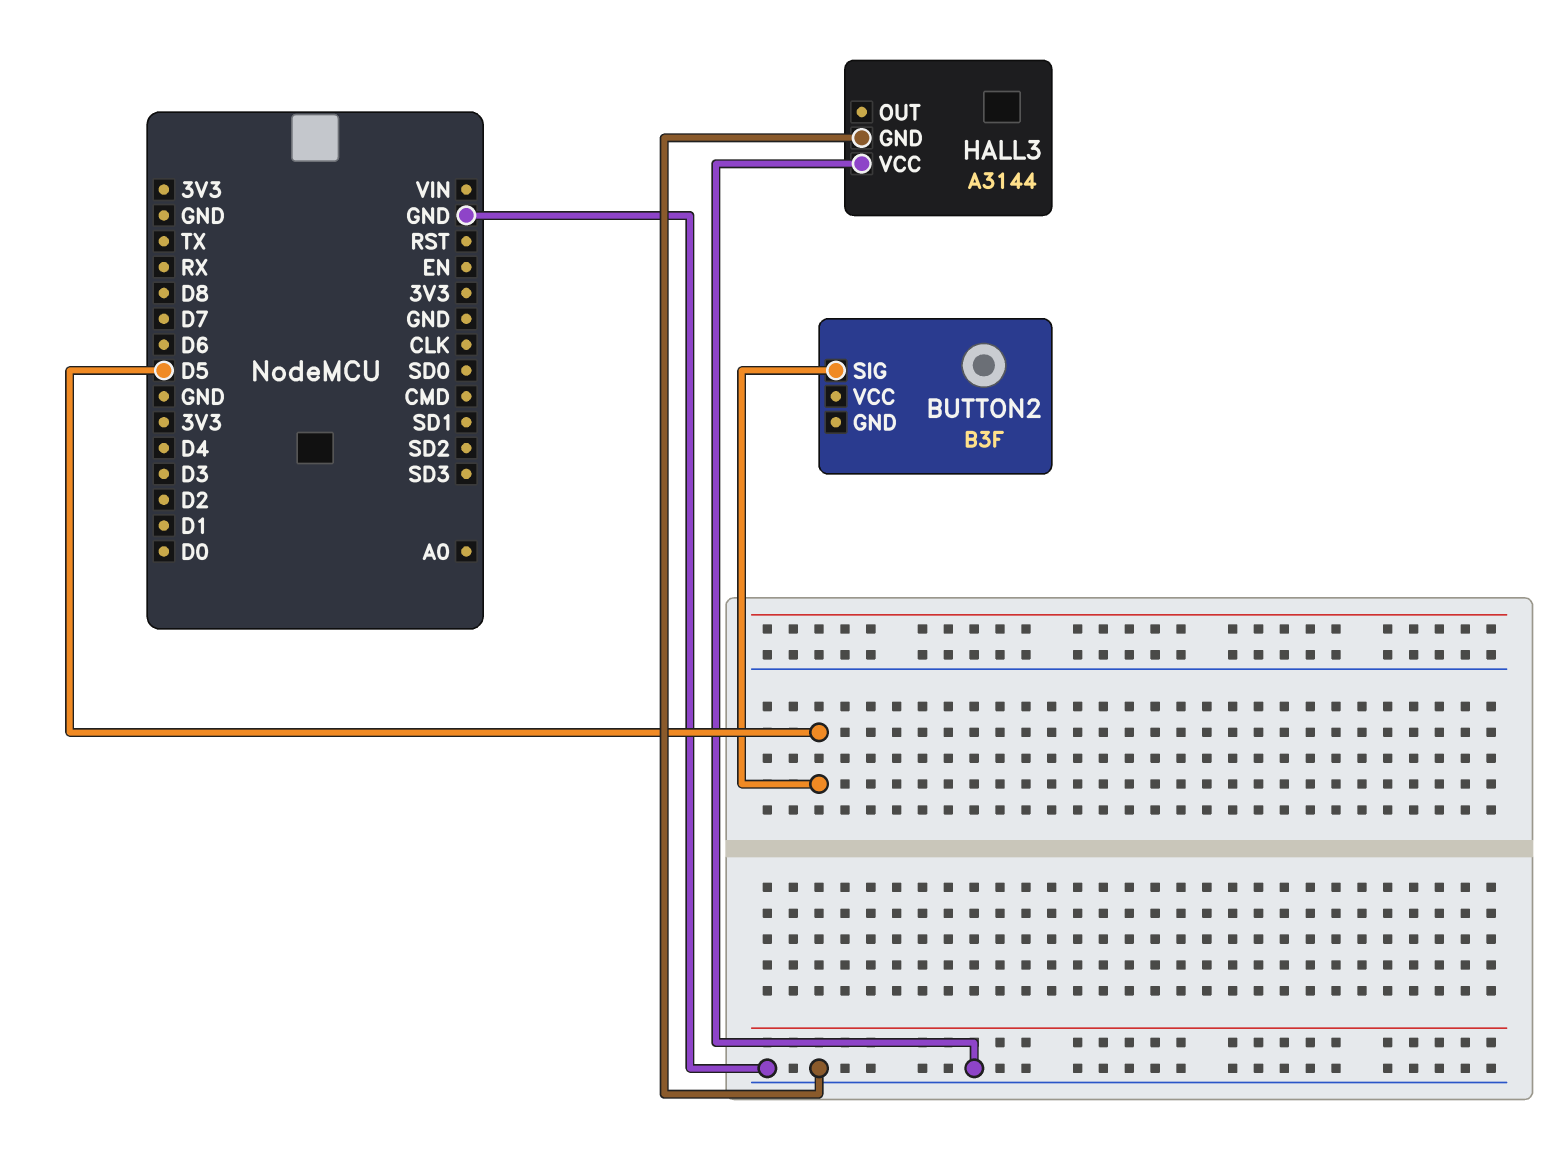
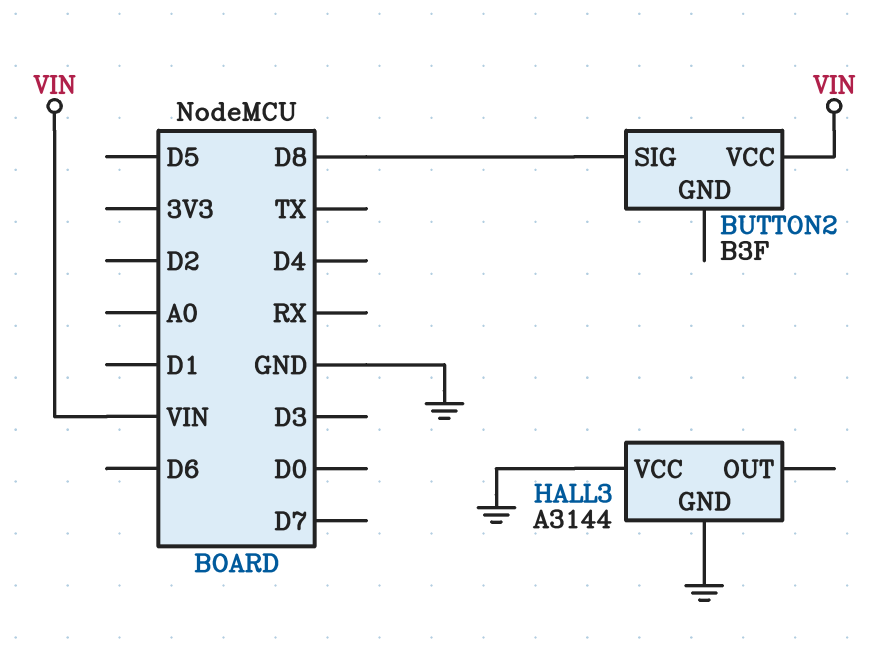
BUTTON2 pin SIG: D5 -> D8
BUTTON2 pin VCC: none -> VIN

